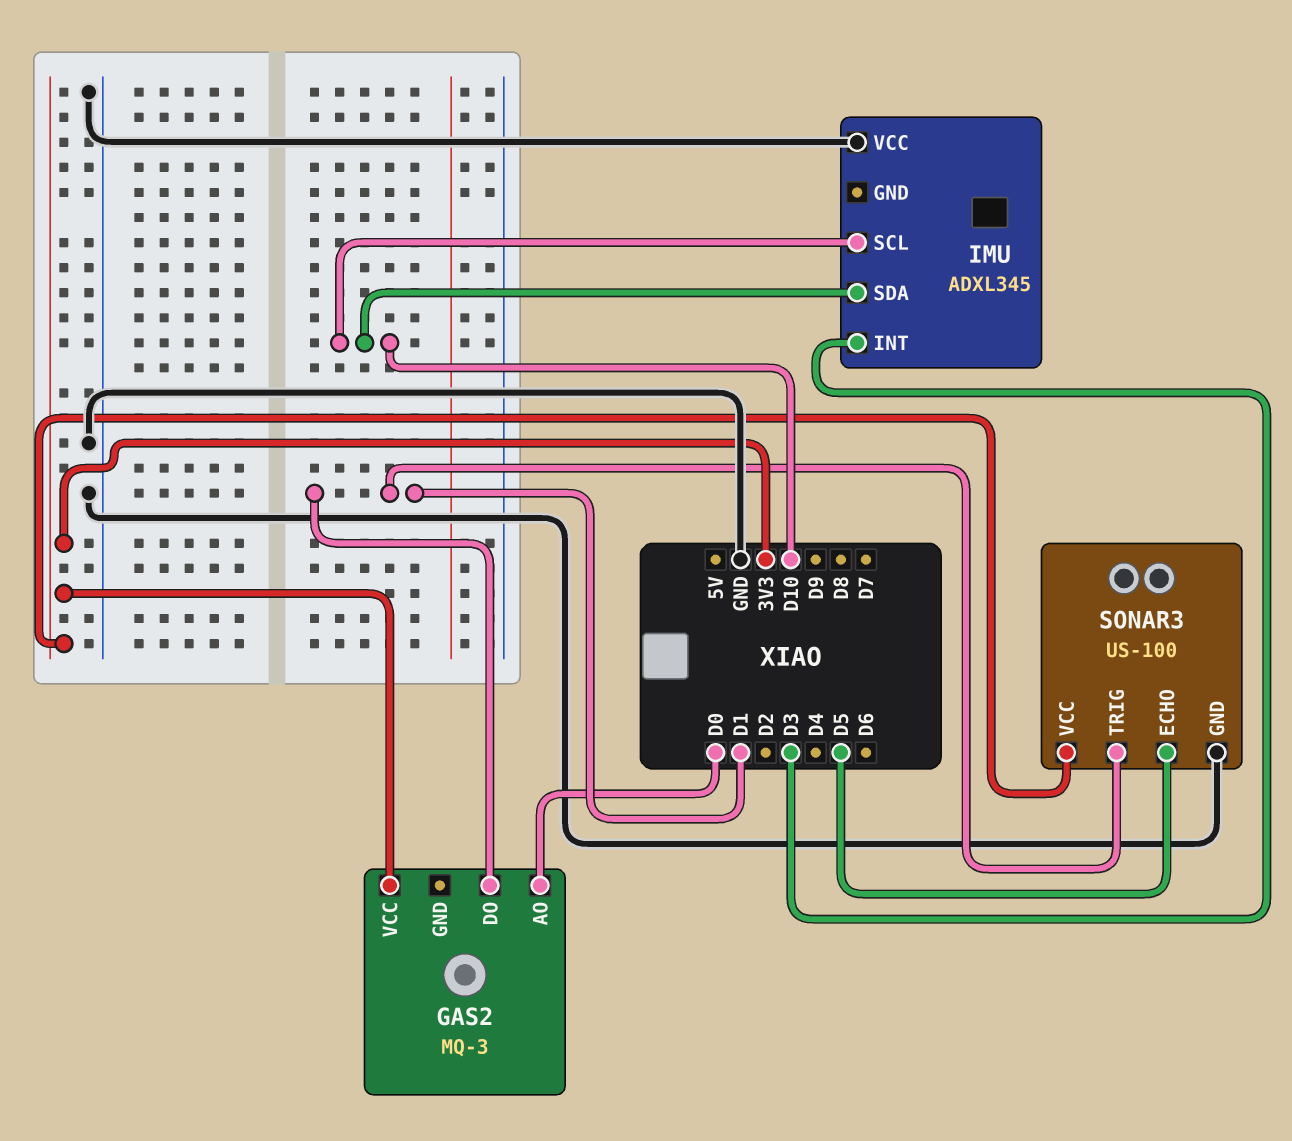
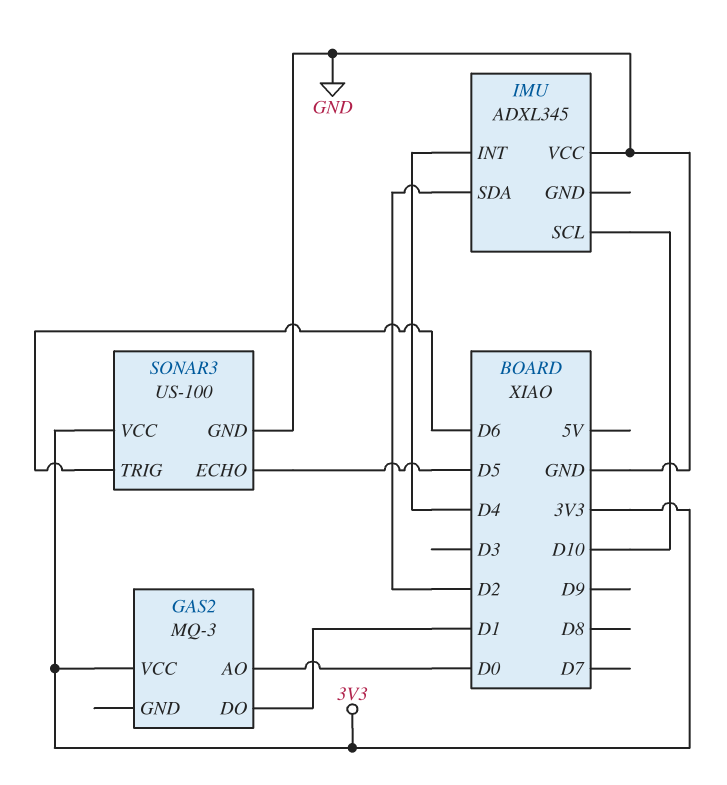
IMU pin INT: D3 -> D4
IMU pin SDA: D10 -> D2
SONAR3 pin TRIG: D1 -> D6

